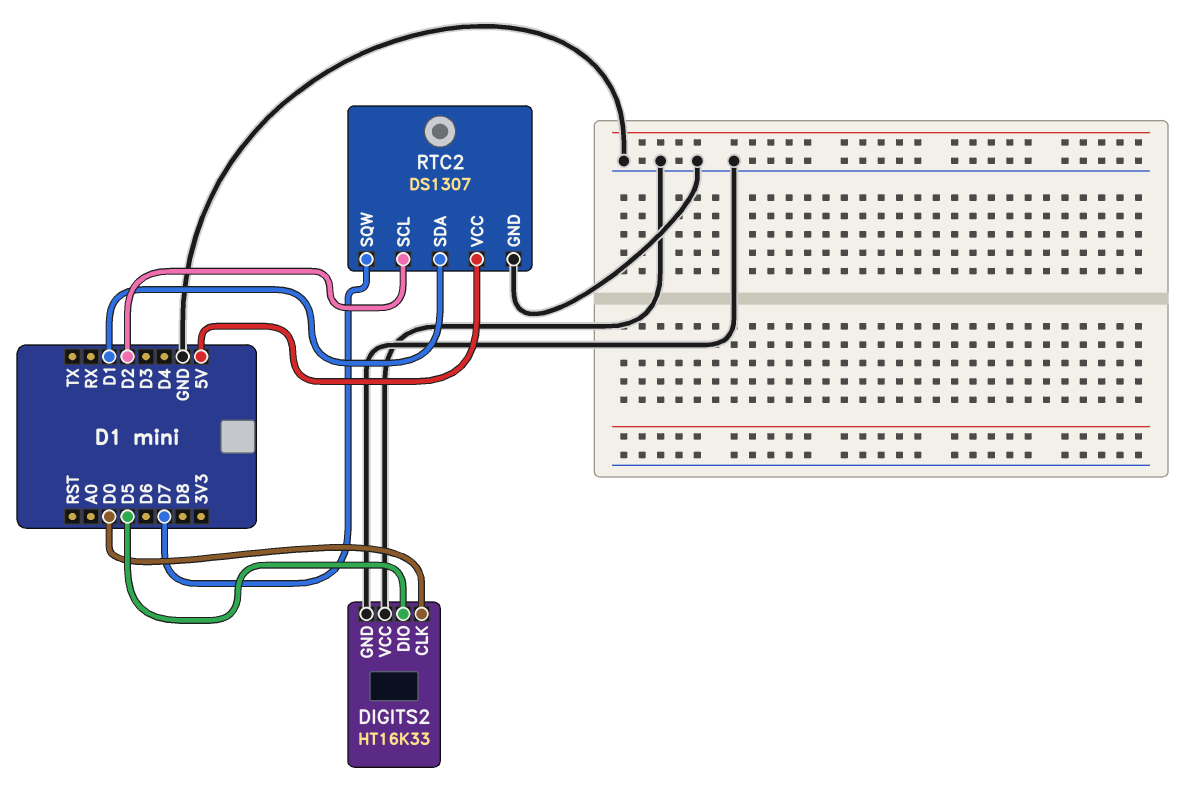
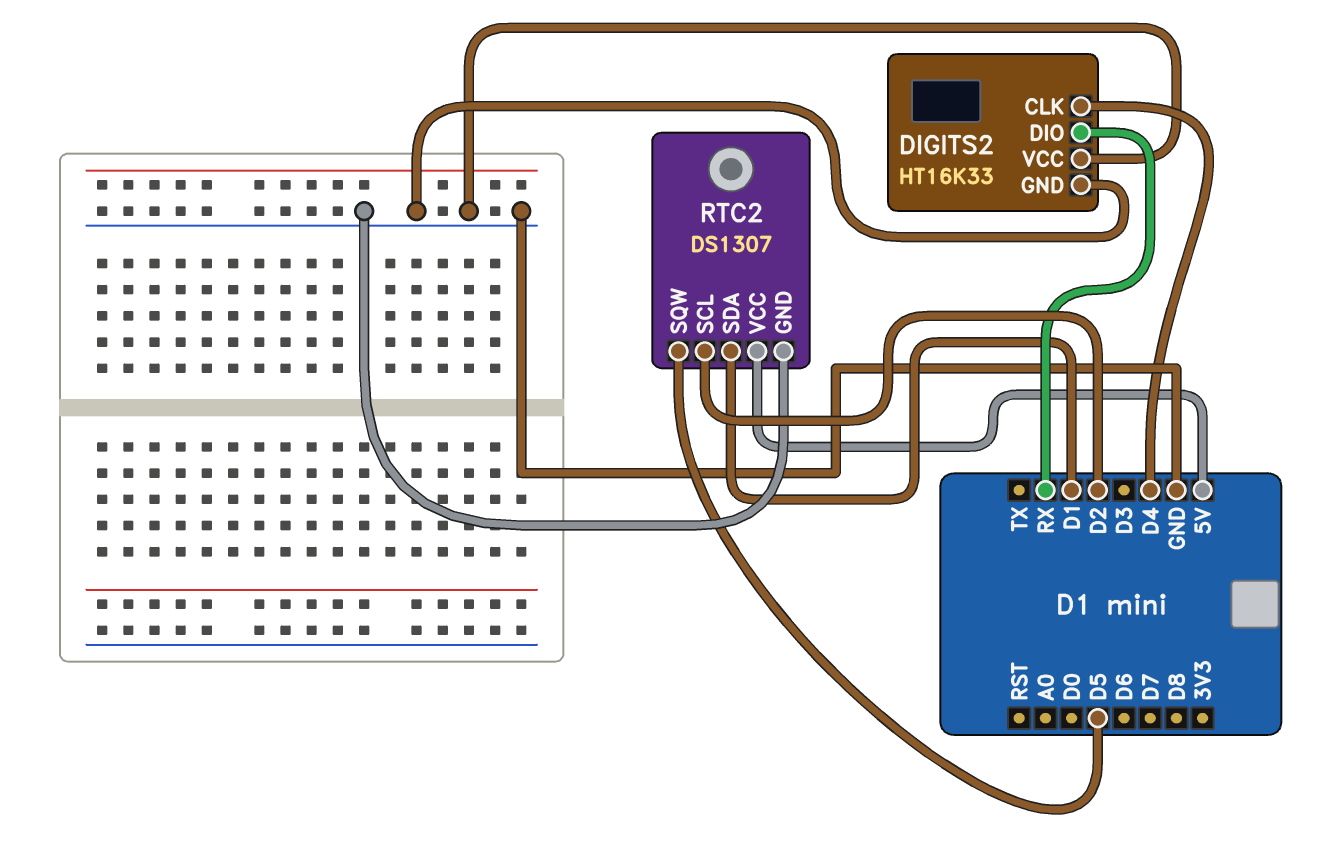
DIGITS2 pin CLK: D0 -> D4
DIGITS2 pin DIO: D5 -> RX
RTC2 pin SQW: D7 -> D5

